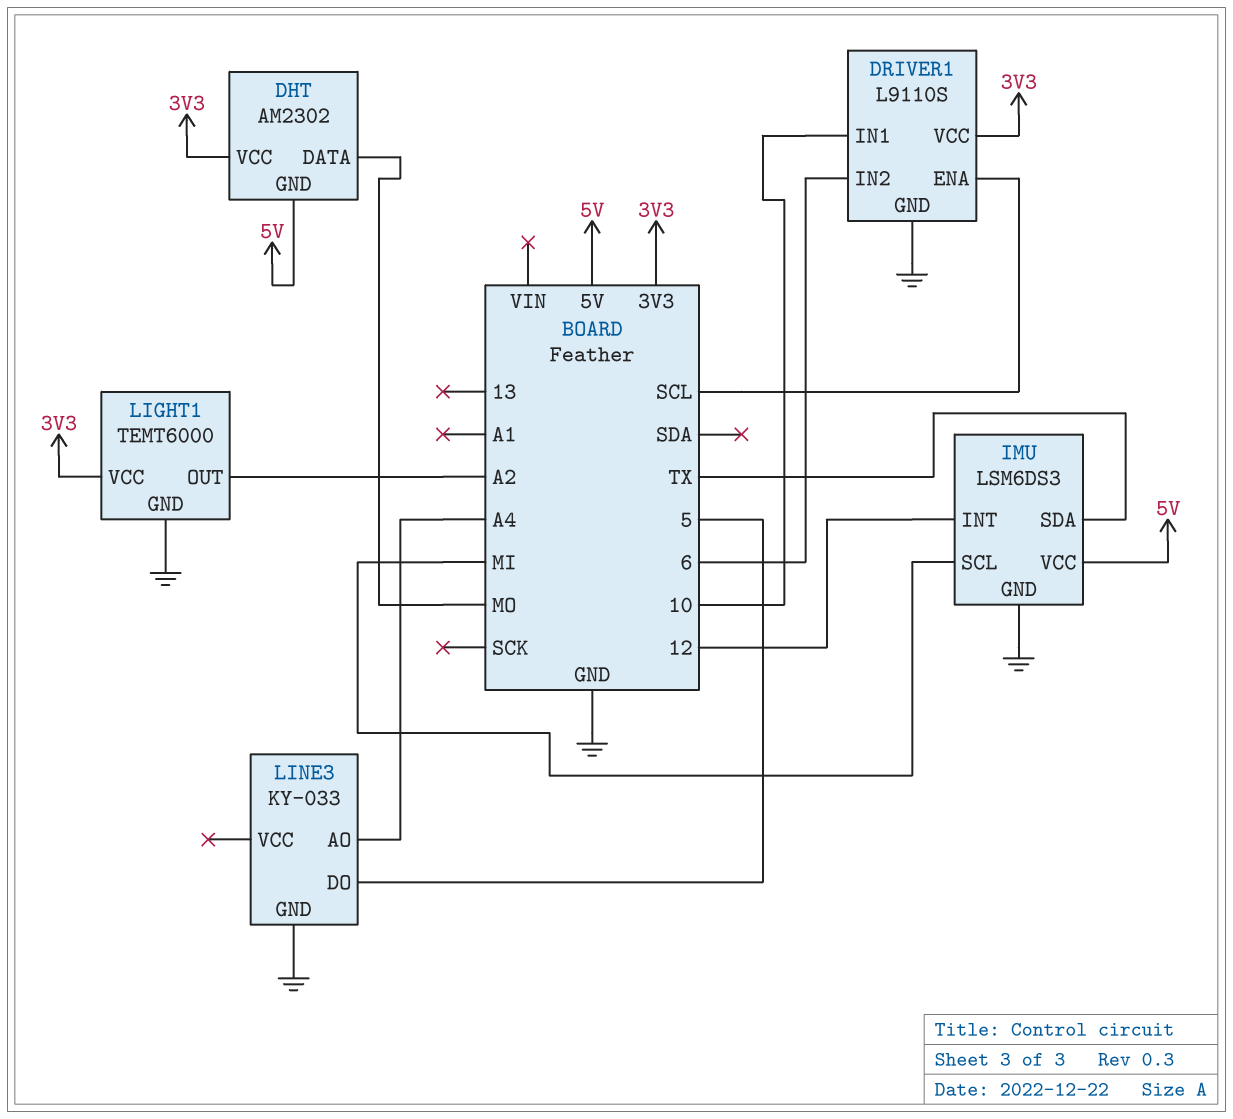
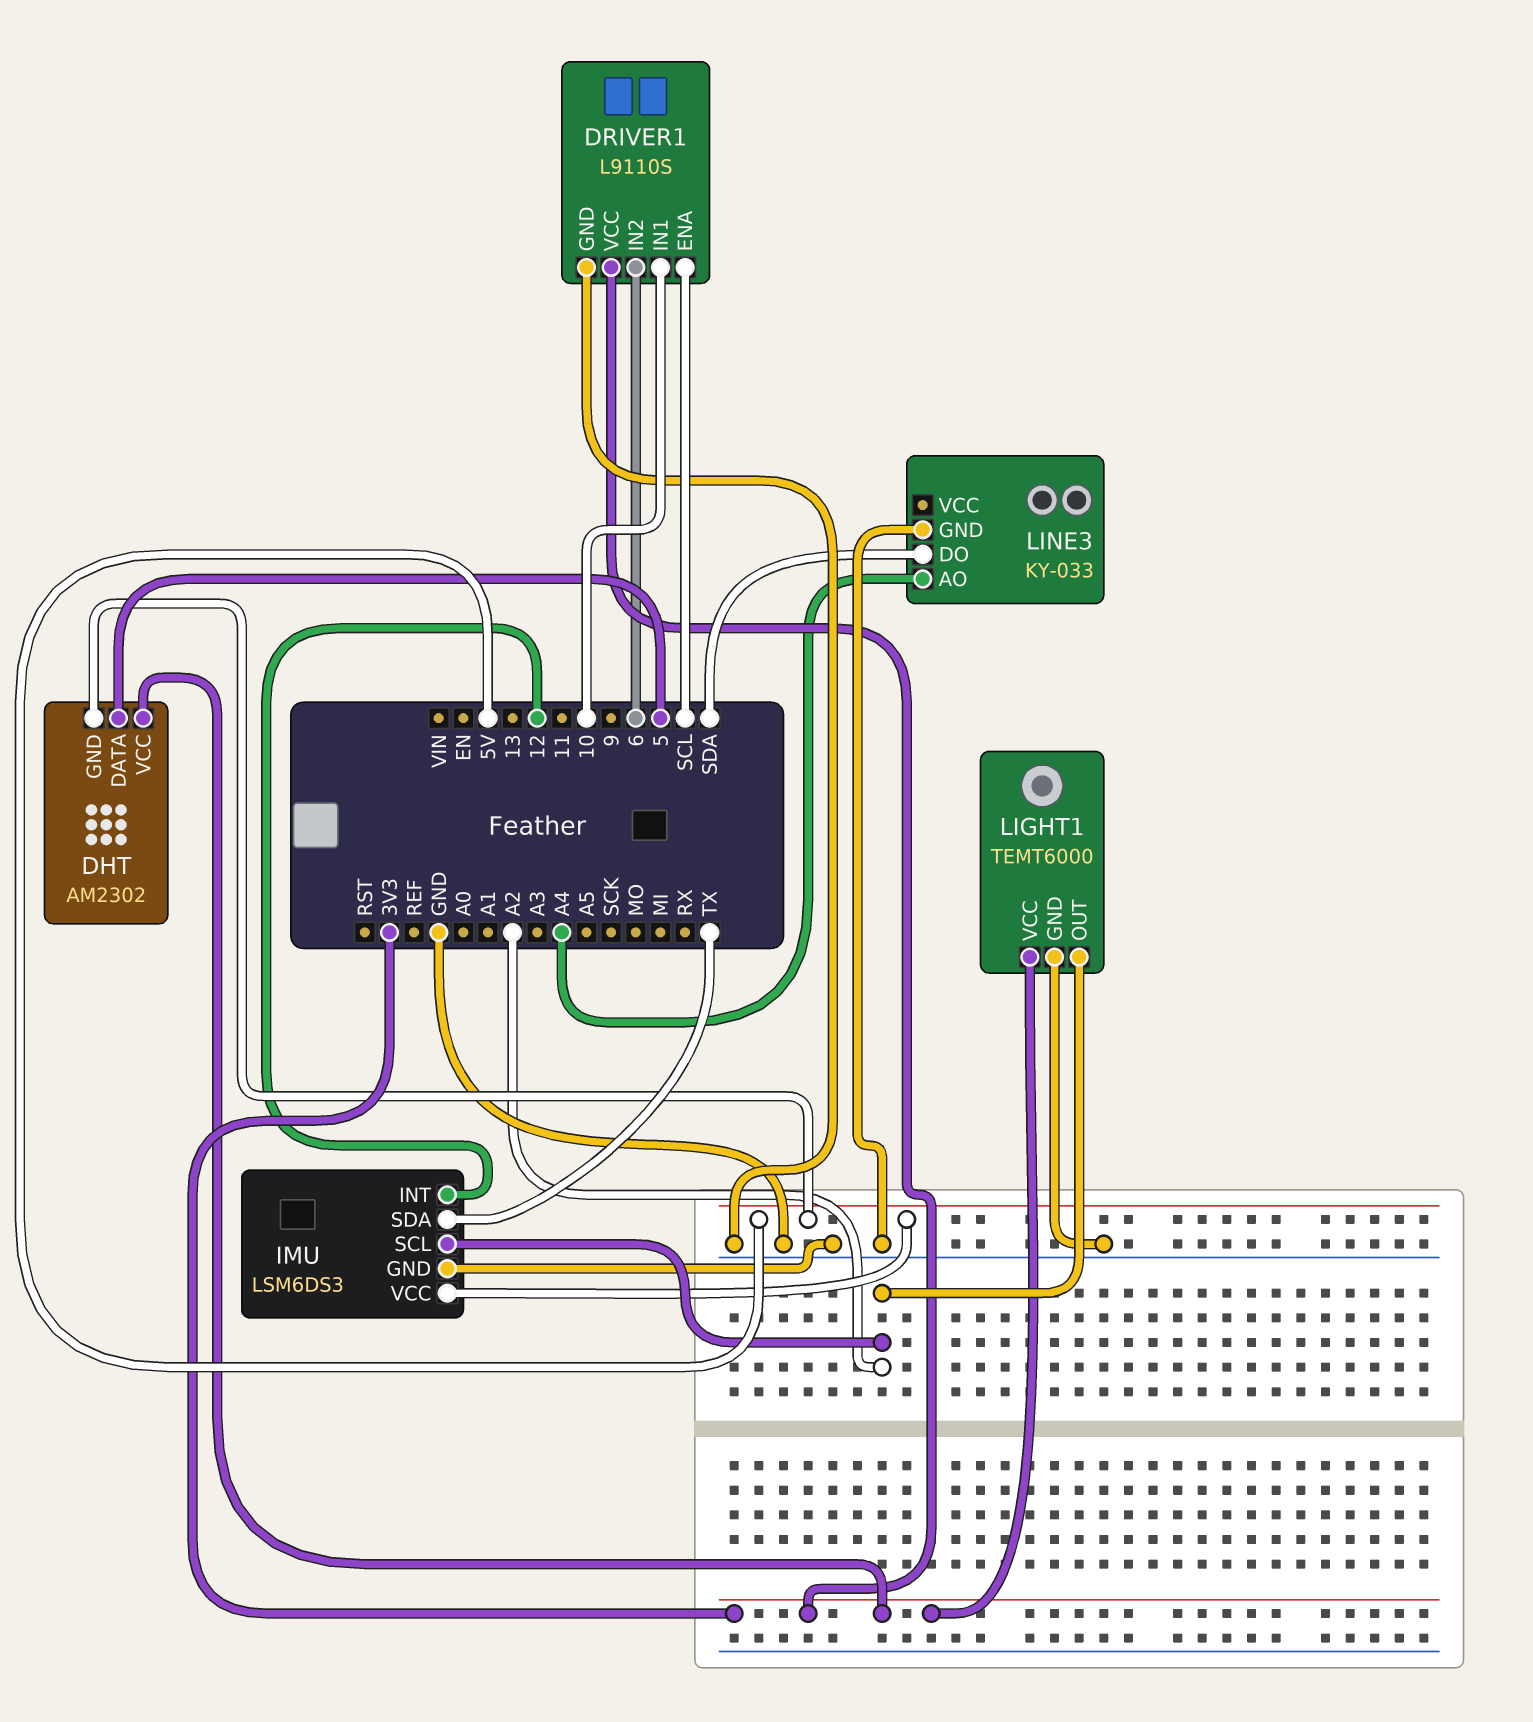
DHT pin DATA: MO -> 5
IMU pin SCL: MI -> A2
LINE3 pin DO: 5 -> SDA

